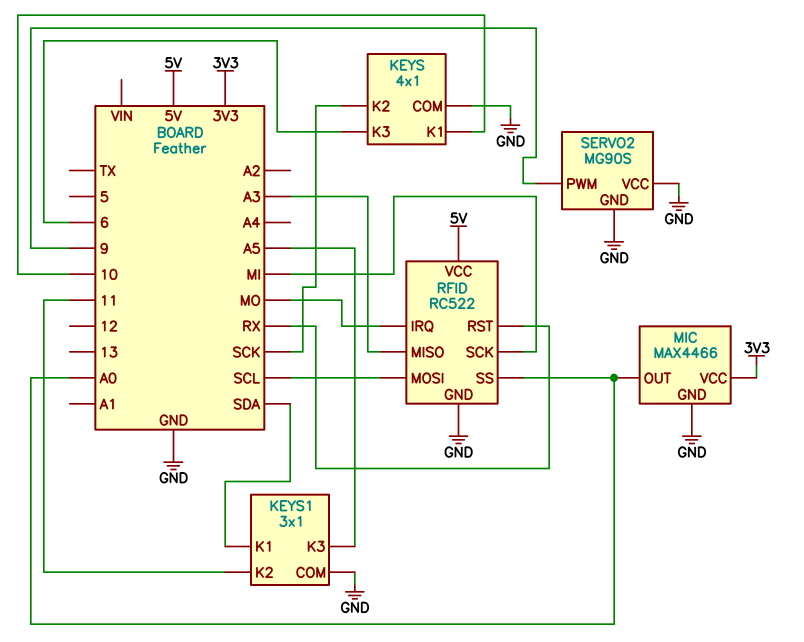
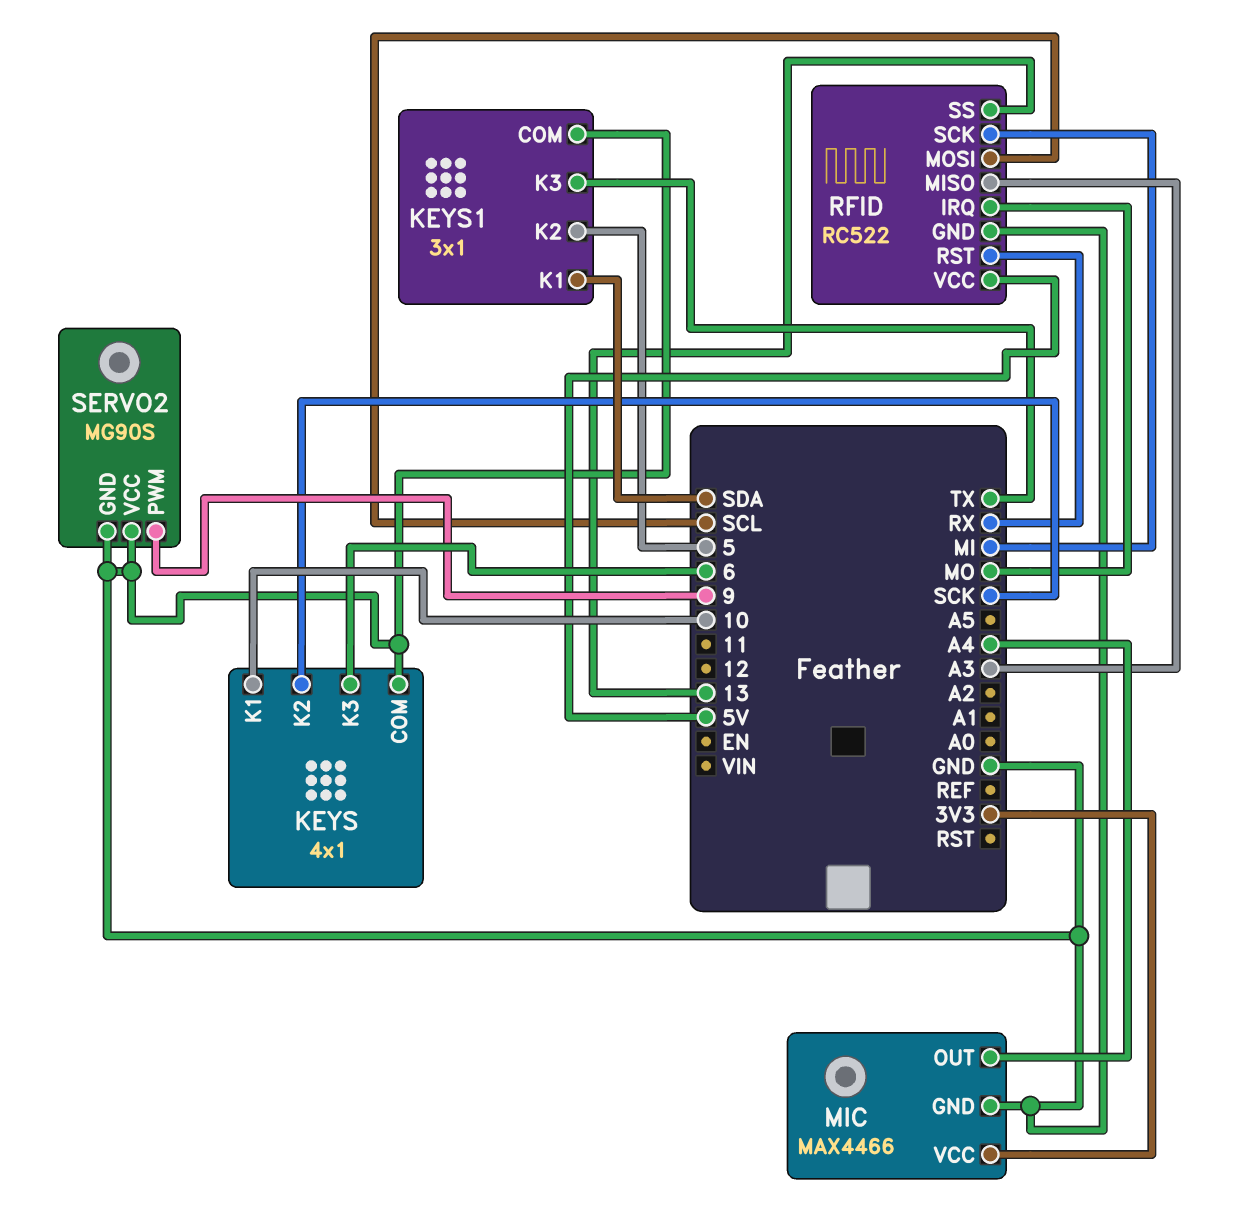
KEYS1 pin K2: 11 -> 5
KEYS1 pin K3: A5 -> TX
MIC pin OUT: A0 -> A4
RFID pin SS: A0 -> 13

